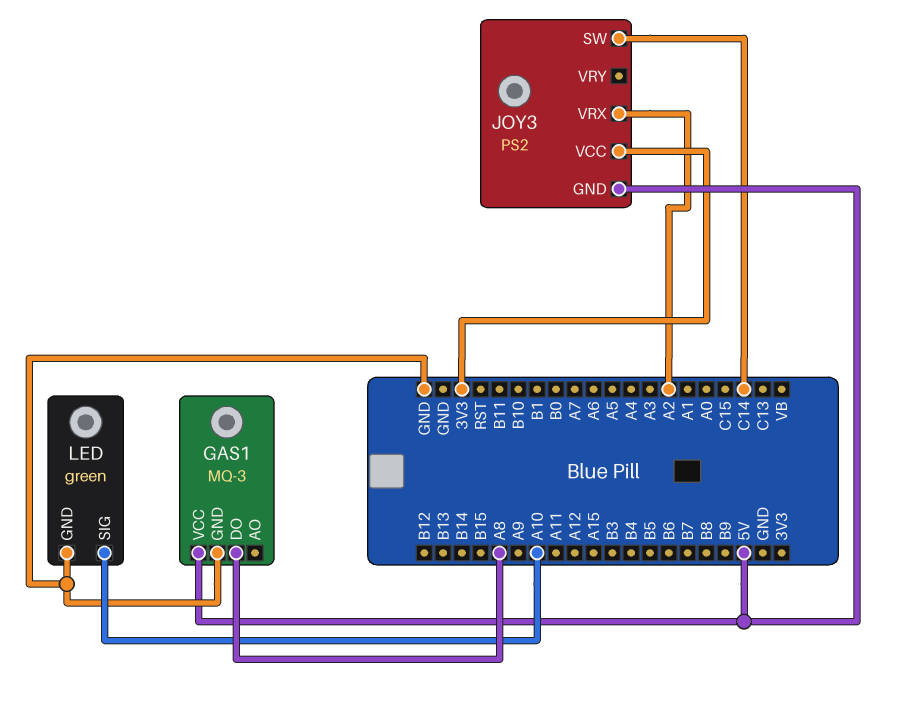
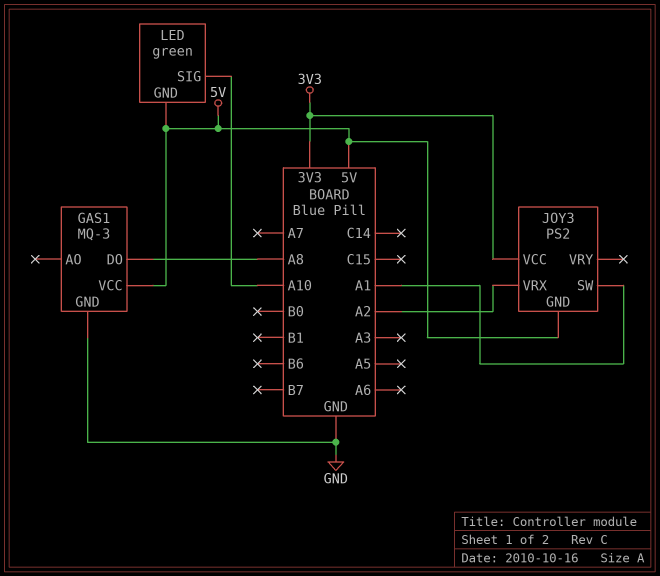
JOY3 pin SW: C14 -> A1
LED pin GND: GND -> 5V

